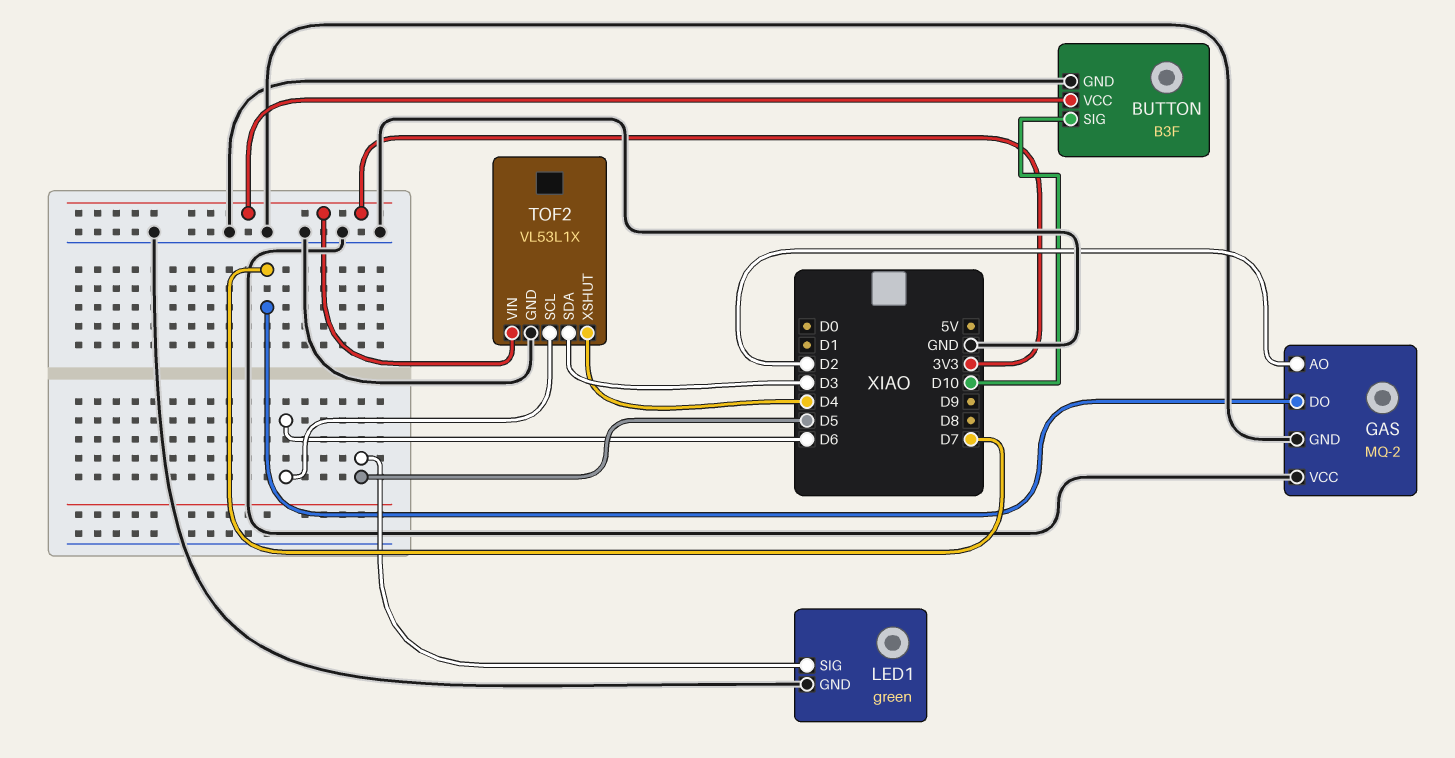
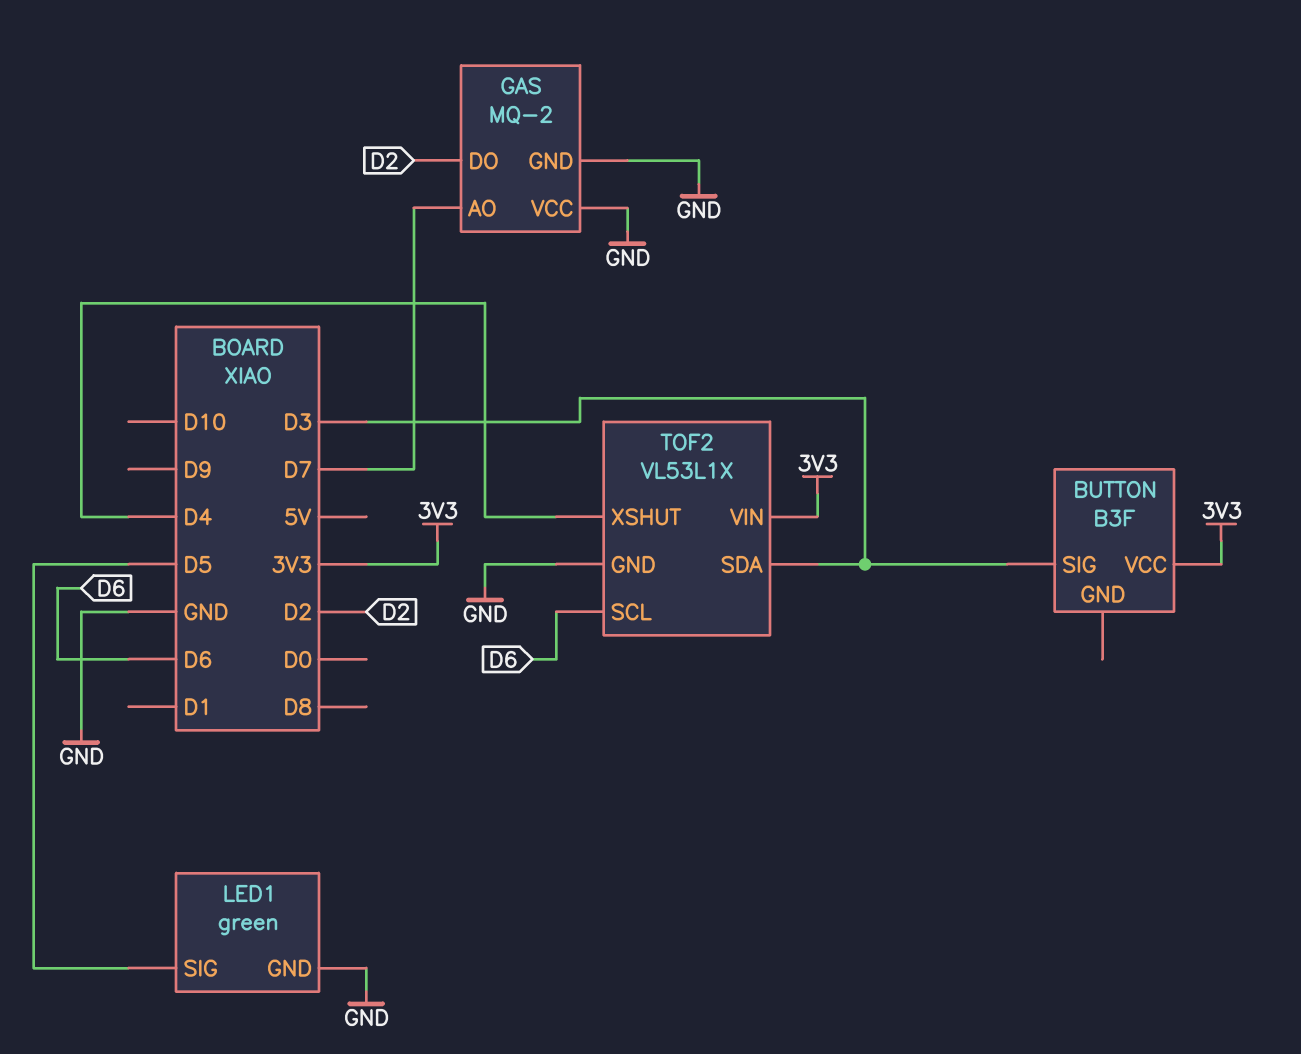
BUTTON pin GND: GND -> none
BUTTON pin SIG: D10 -> D3
GAS pin AO: D2 -> D7
GAS pin DO: D7 -> D2

